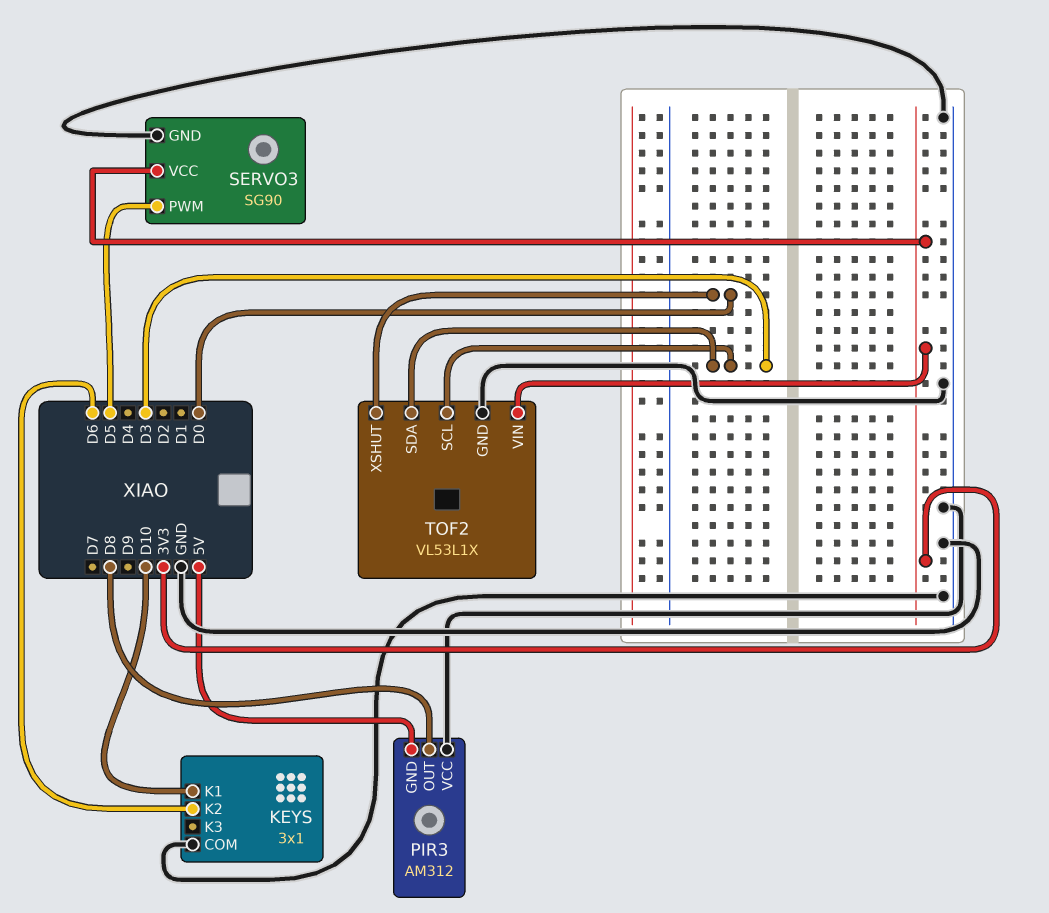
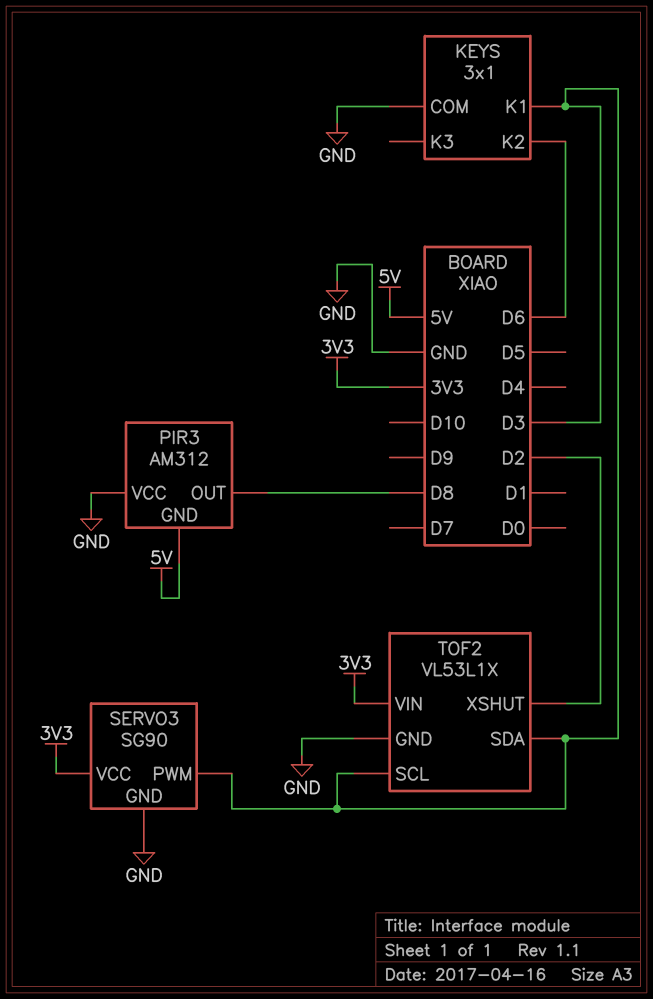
KEYS pin K1: D10 -> D3
SERVO3 pin PWM: D5 -> D3
TOF2 pin XSHUT: D0 -> D2

